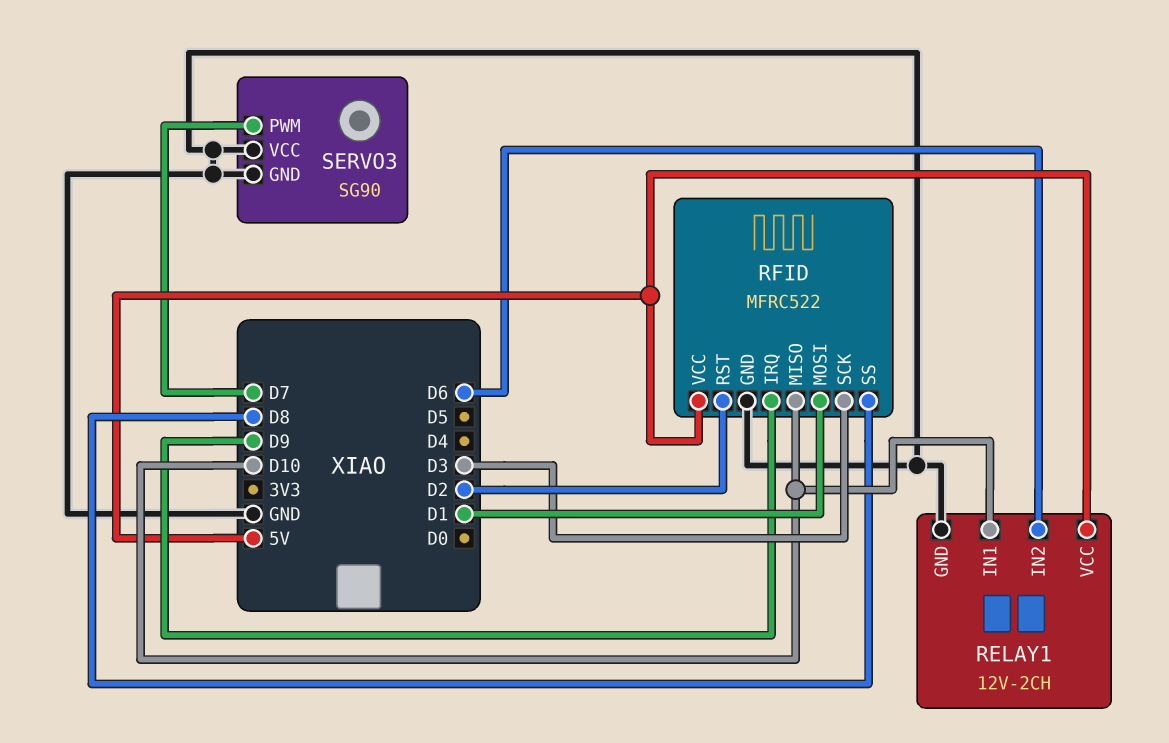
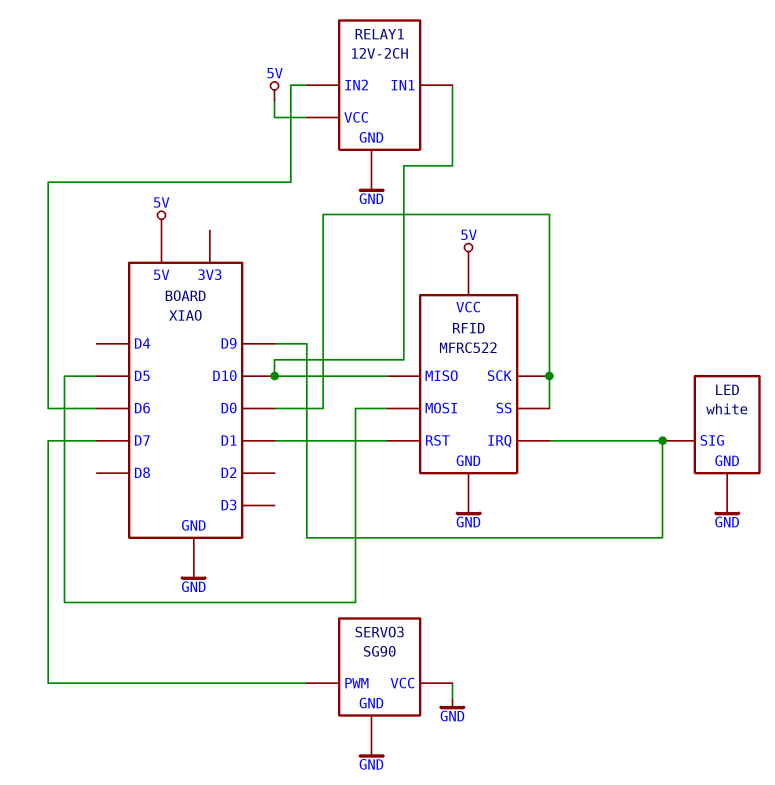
LED: none -> white
LED pin GND: none -> GND
LED pin SIG: none -> D9
RFID pin MOSI: D1 -> D5
RFID pin RST: D2 -> D1
RFID pin SCK: D3 -> D0
RFID pin SS: D8 -> D0

